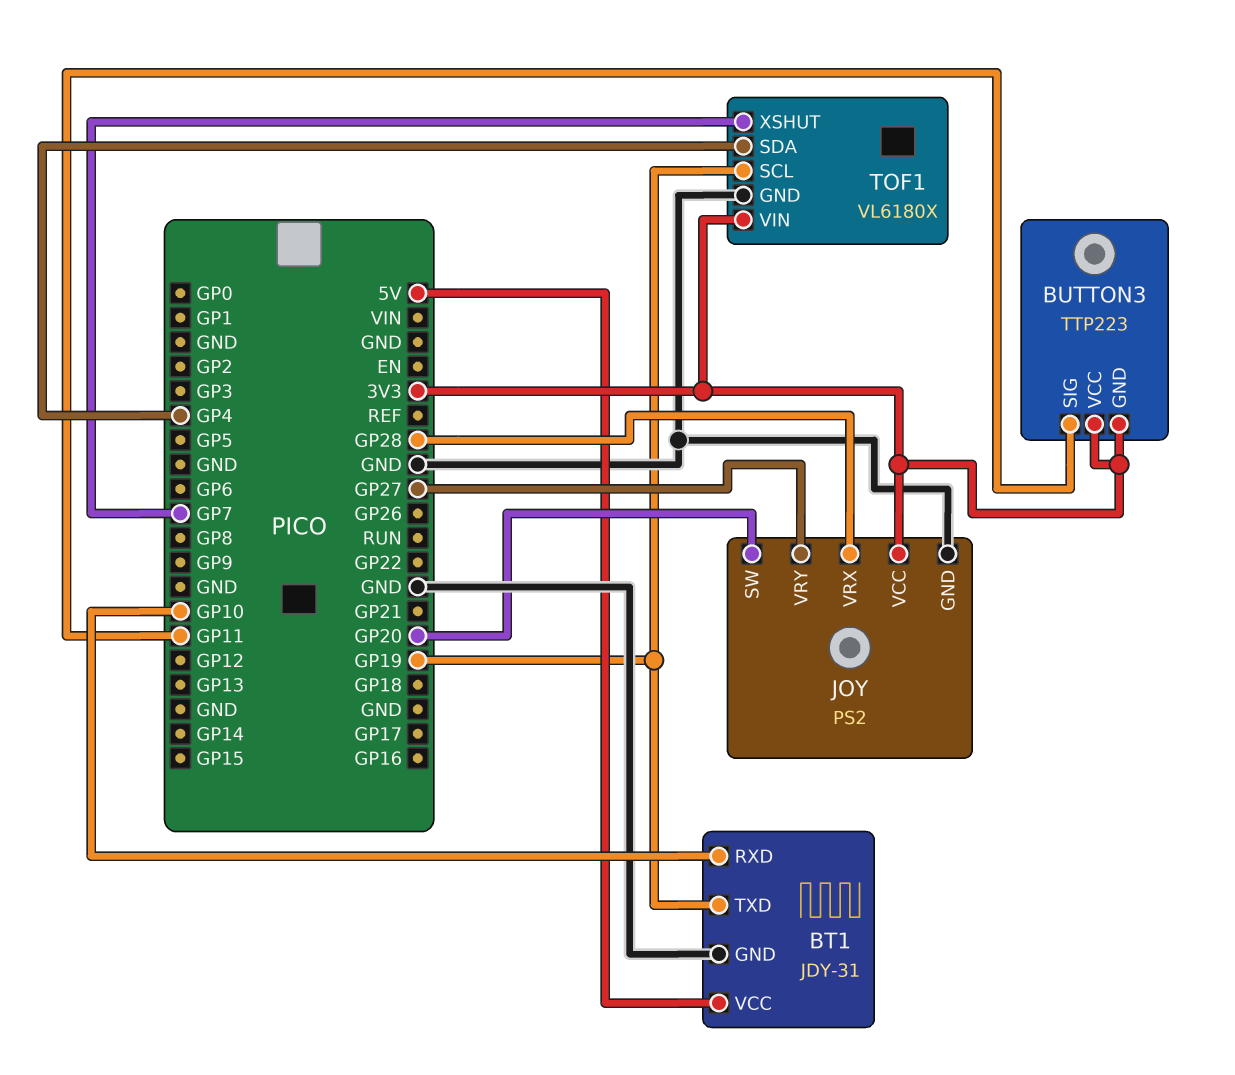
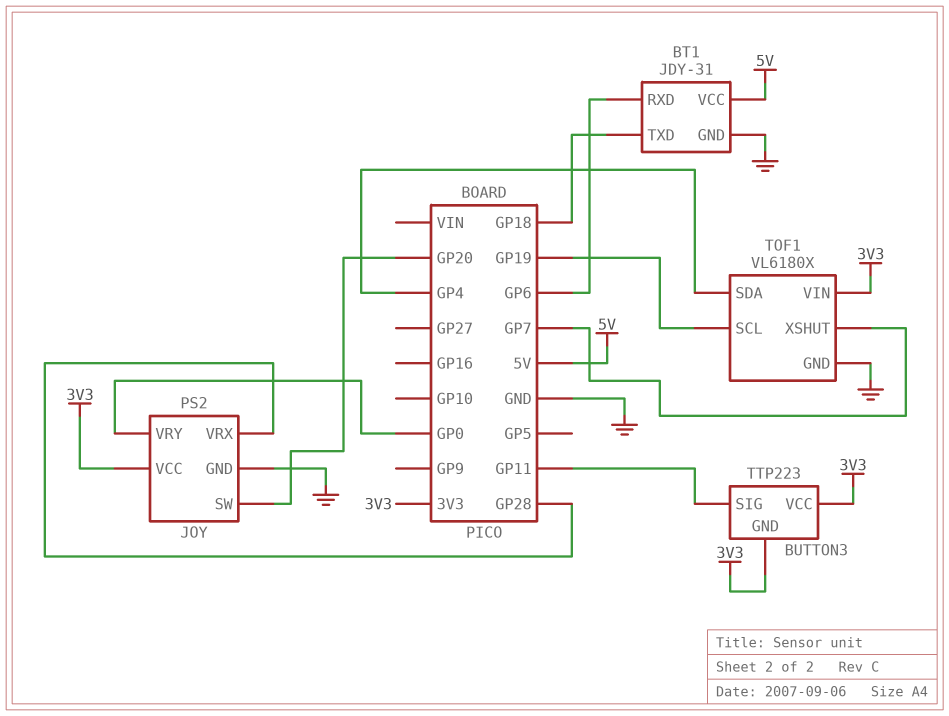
BT1 pin RXD: GP10 -> GP6
BT1 pin TXD: GP19 -> GP18
JOY pin VRY: GP27 -> GP0

